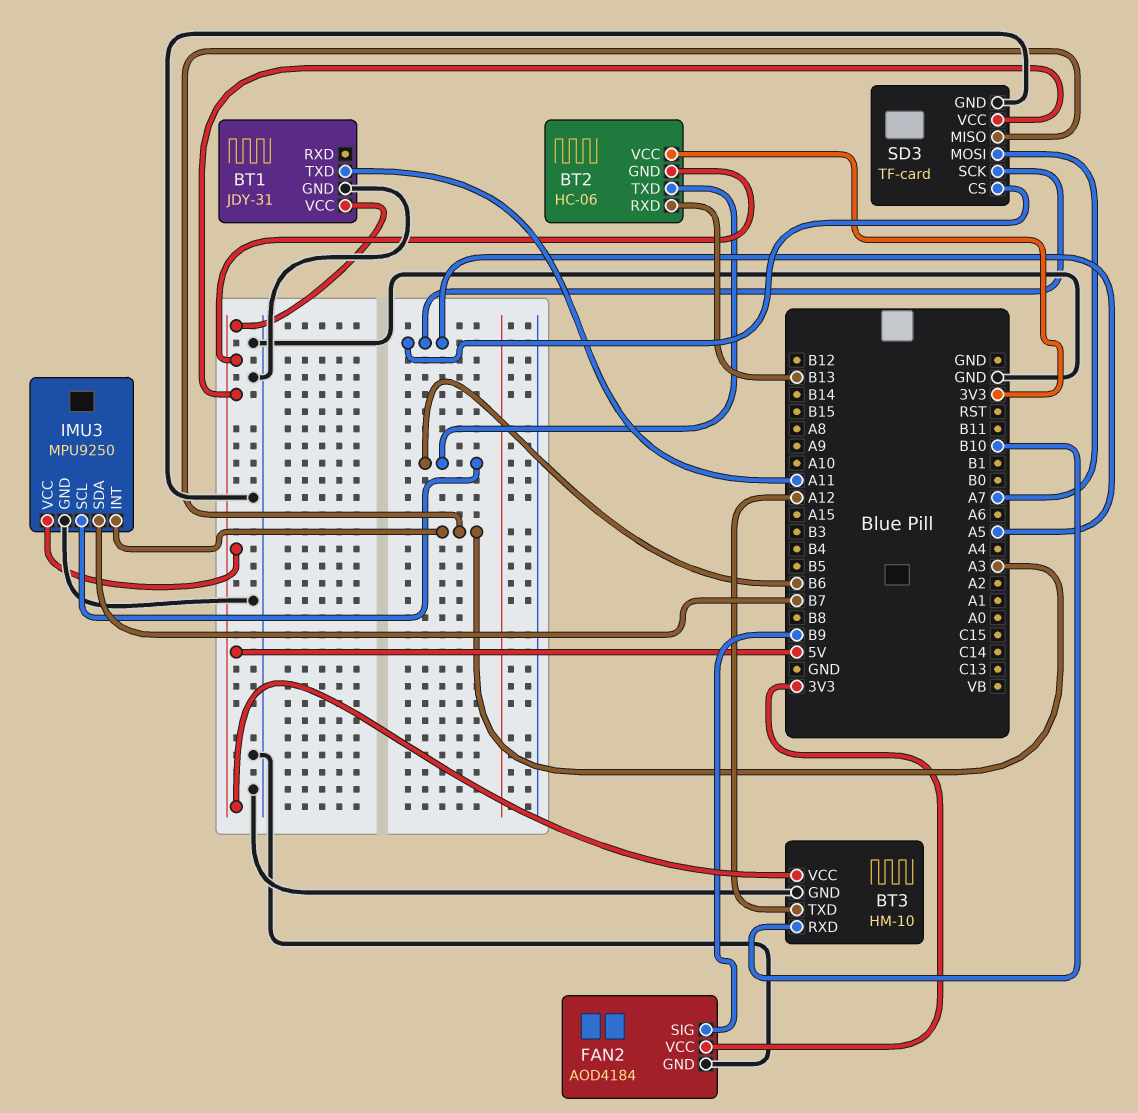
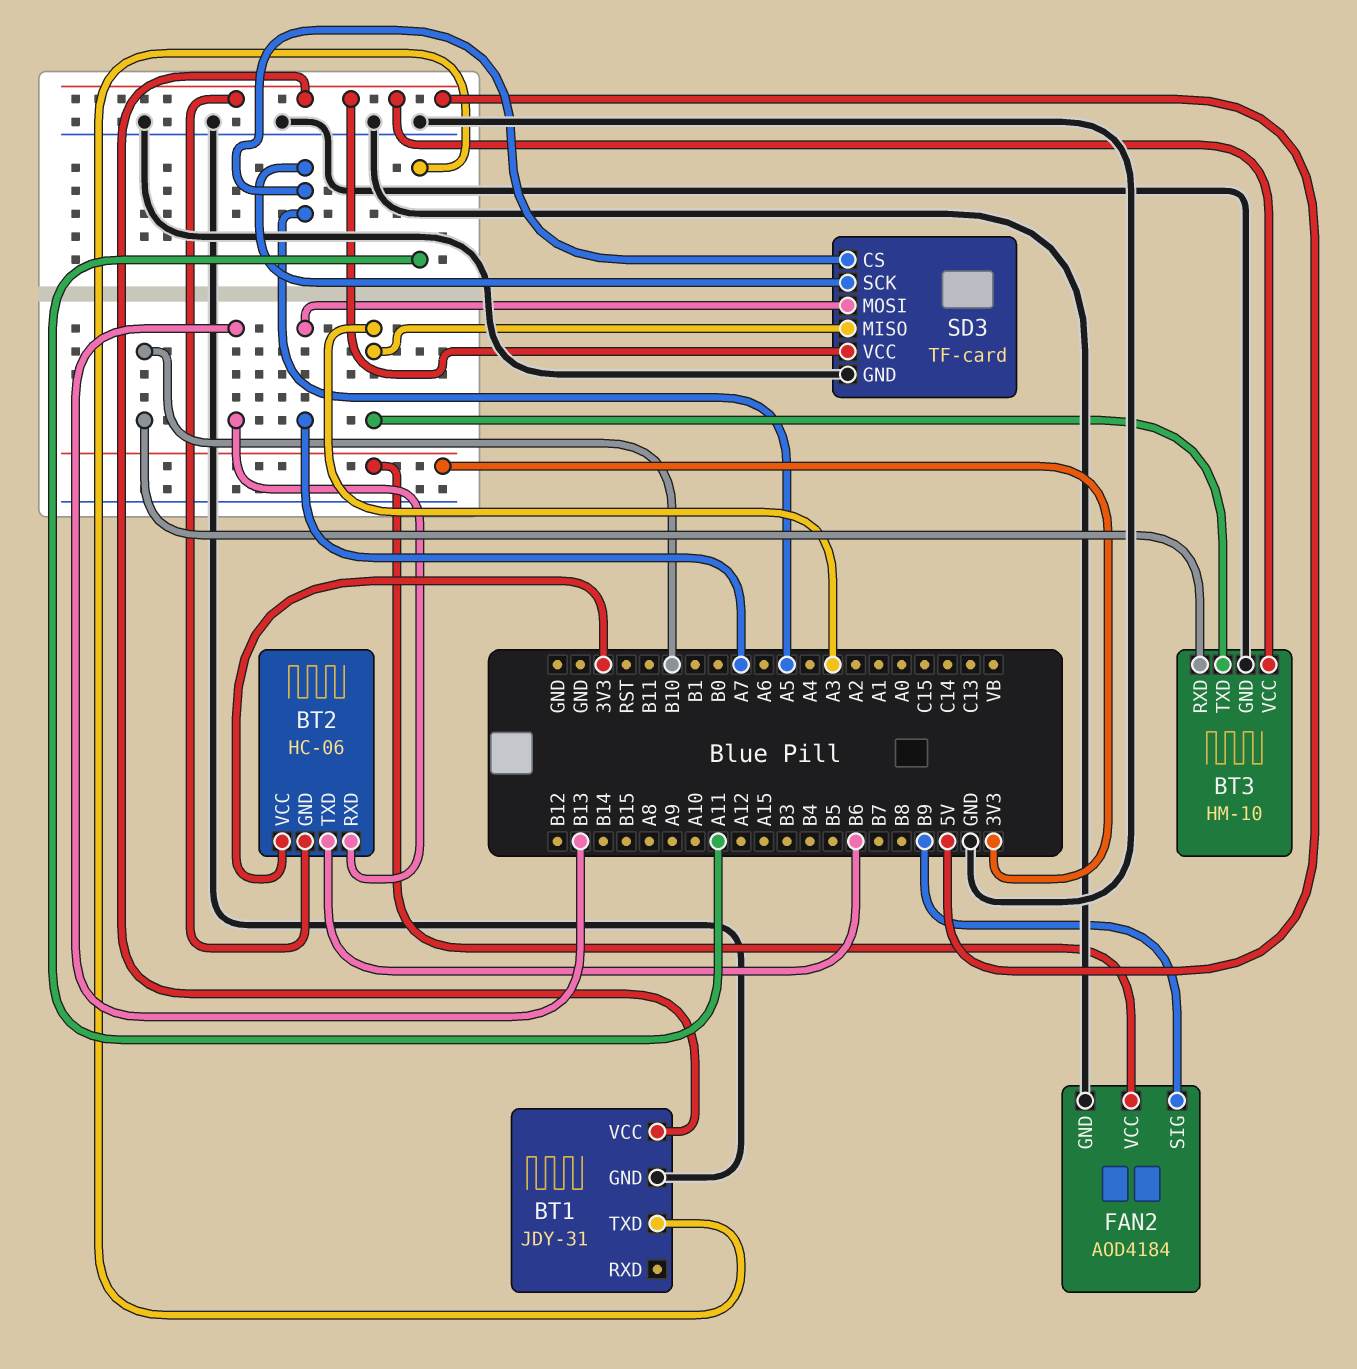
BT3 pin TXD: A12 -> A3
IMU3: MPU9250 -> none
IMU3 pin GND: GND -> none
IMU3 pin INT: A3 -> none
IMU3 pin SCL: B6 -> none
IMU3 pin SDA: B7 -> none
IMU3 pin VCC: 5V -> none

